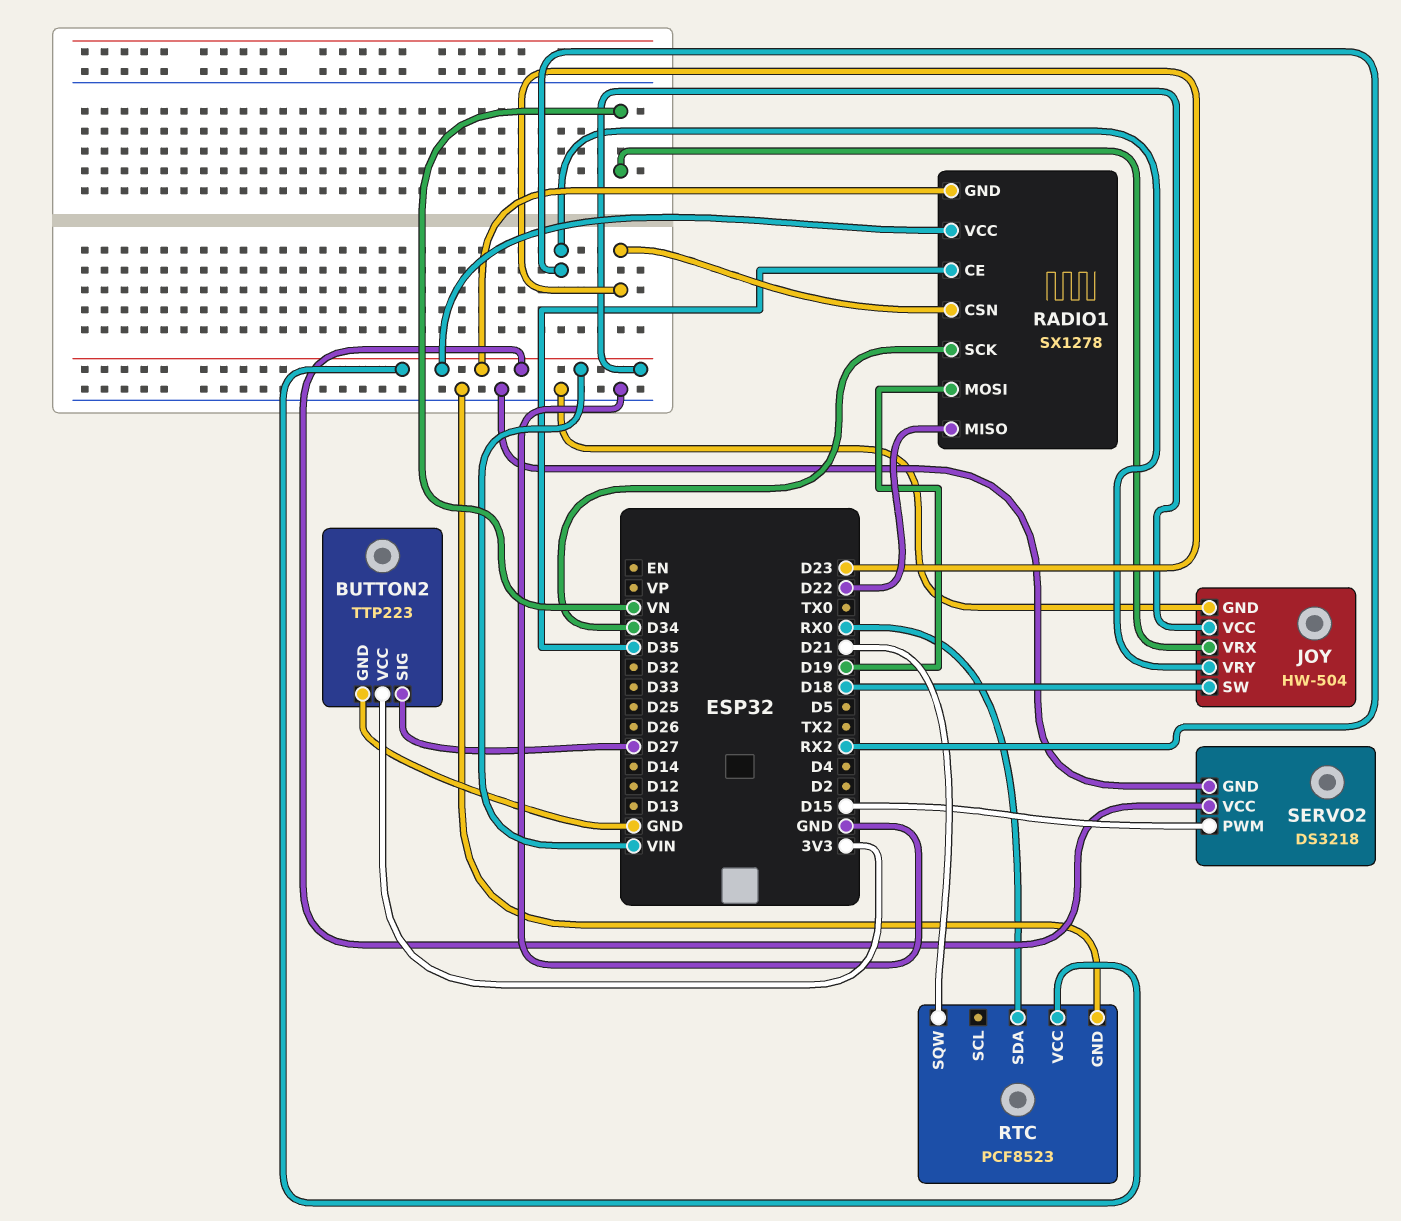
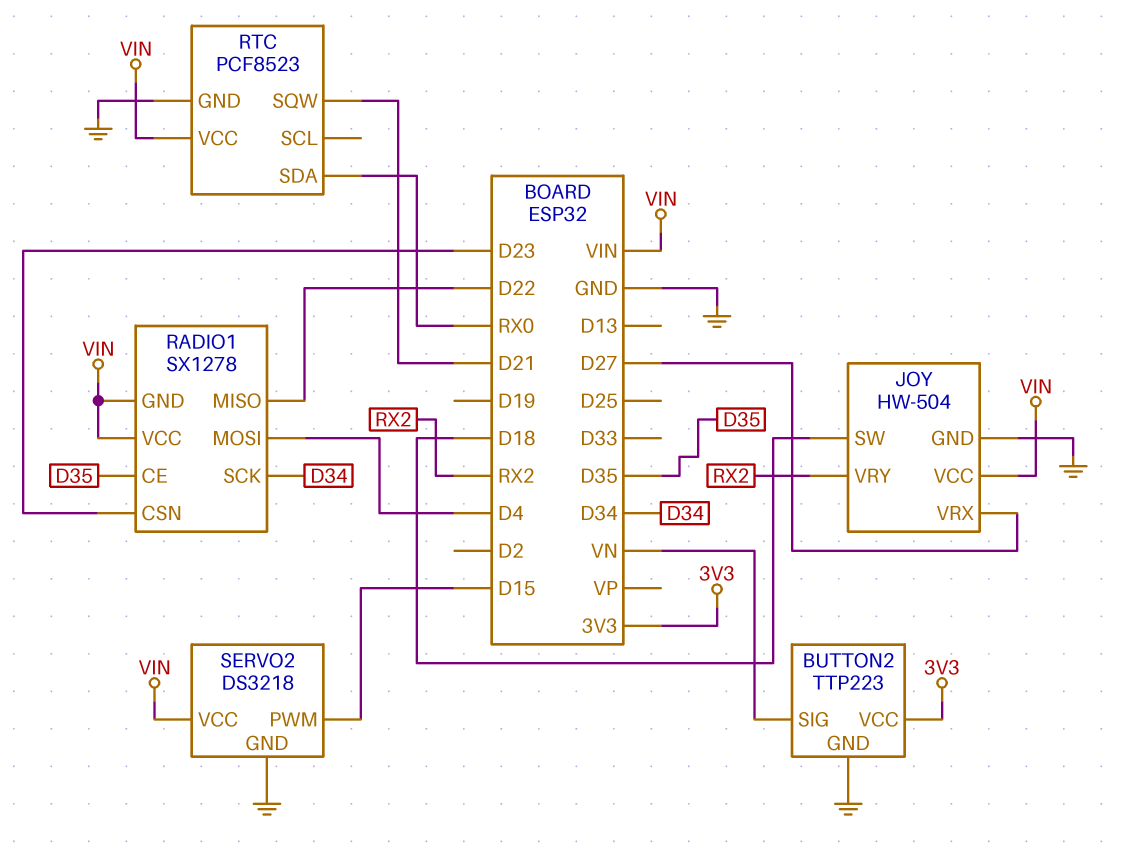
BUTTON2 pin SIG: D27 -> VN
JOY pin VRX: VN -> D27
RADIO1 pin MOSI: D19 -> D4

